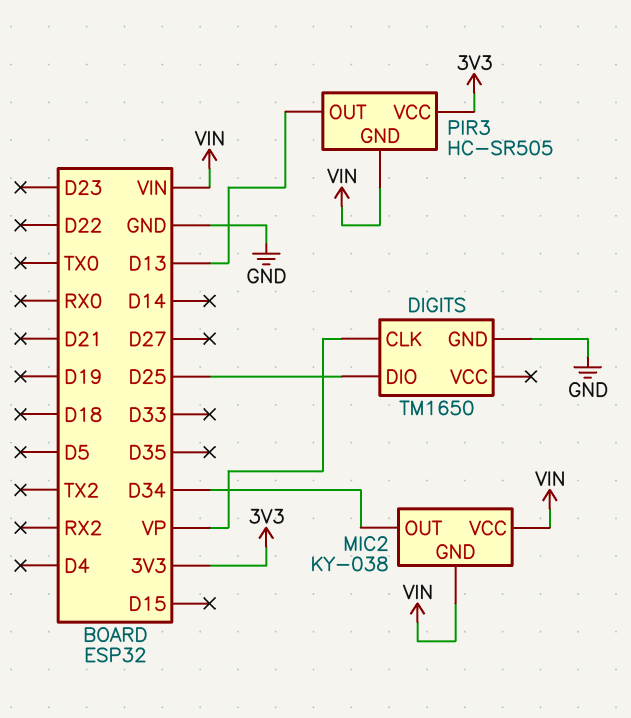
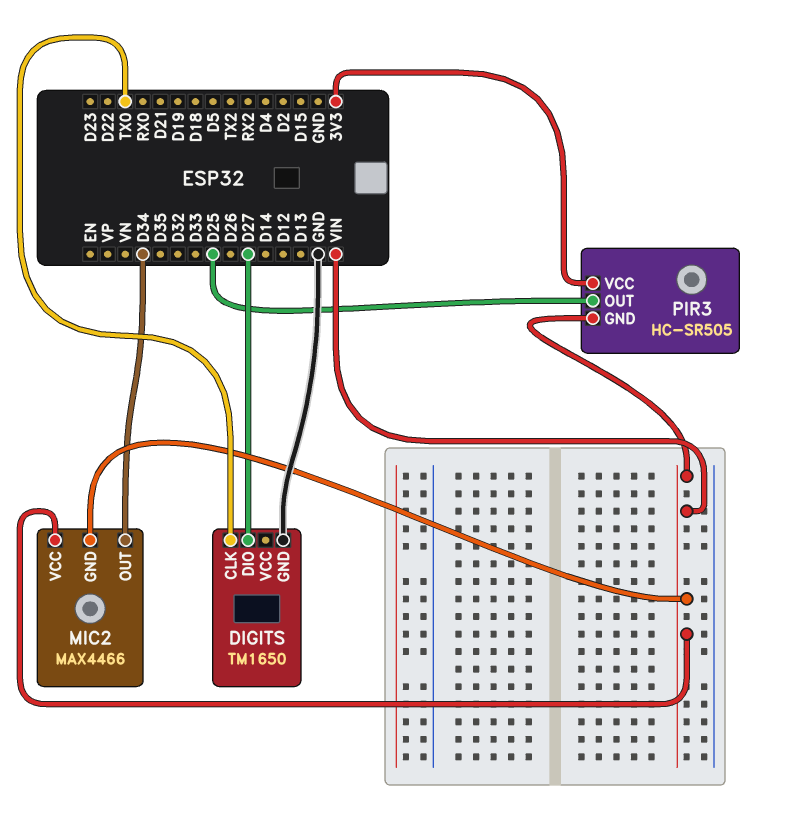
DIGITS pin CLK: VP -> TX0
DIGITS pin DIO: D25 -> D27
MIC2: KY-038 -> MAX4466
PIR3 pin OUT: D13 -> D25

